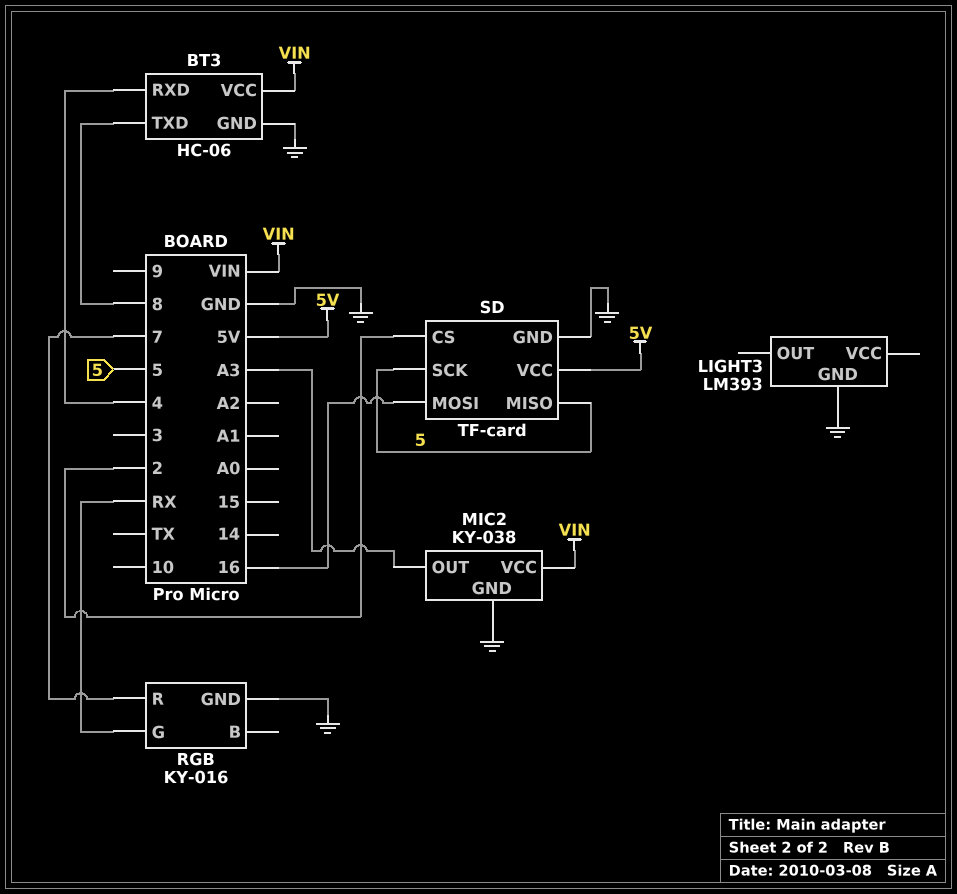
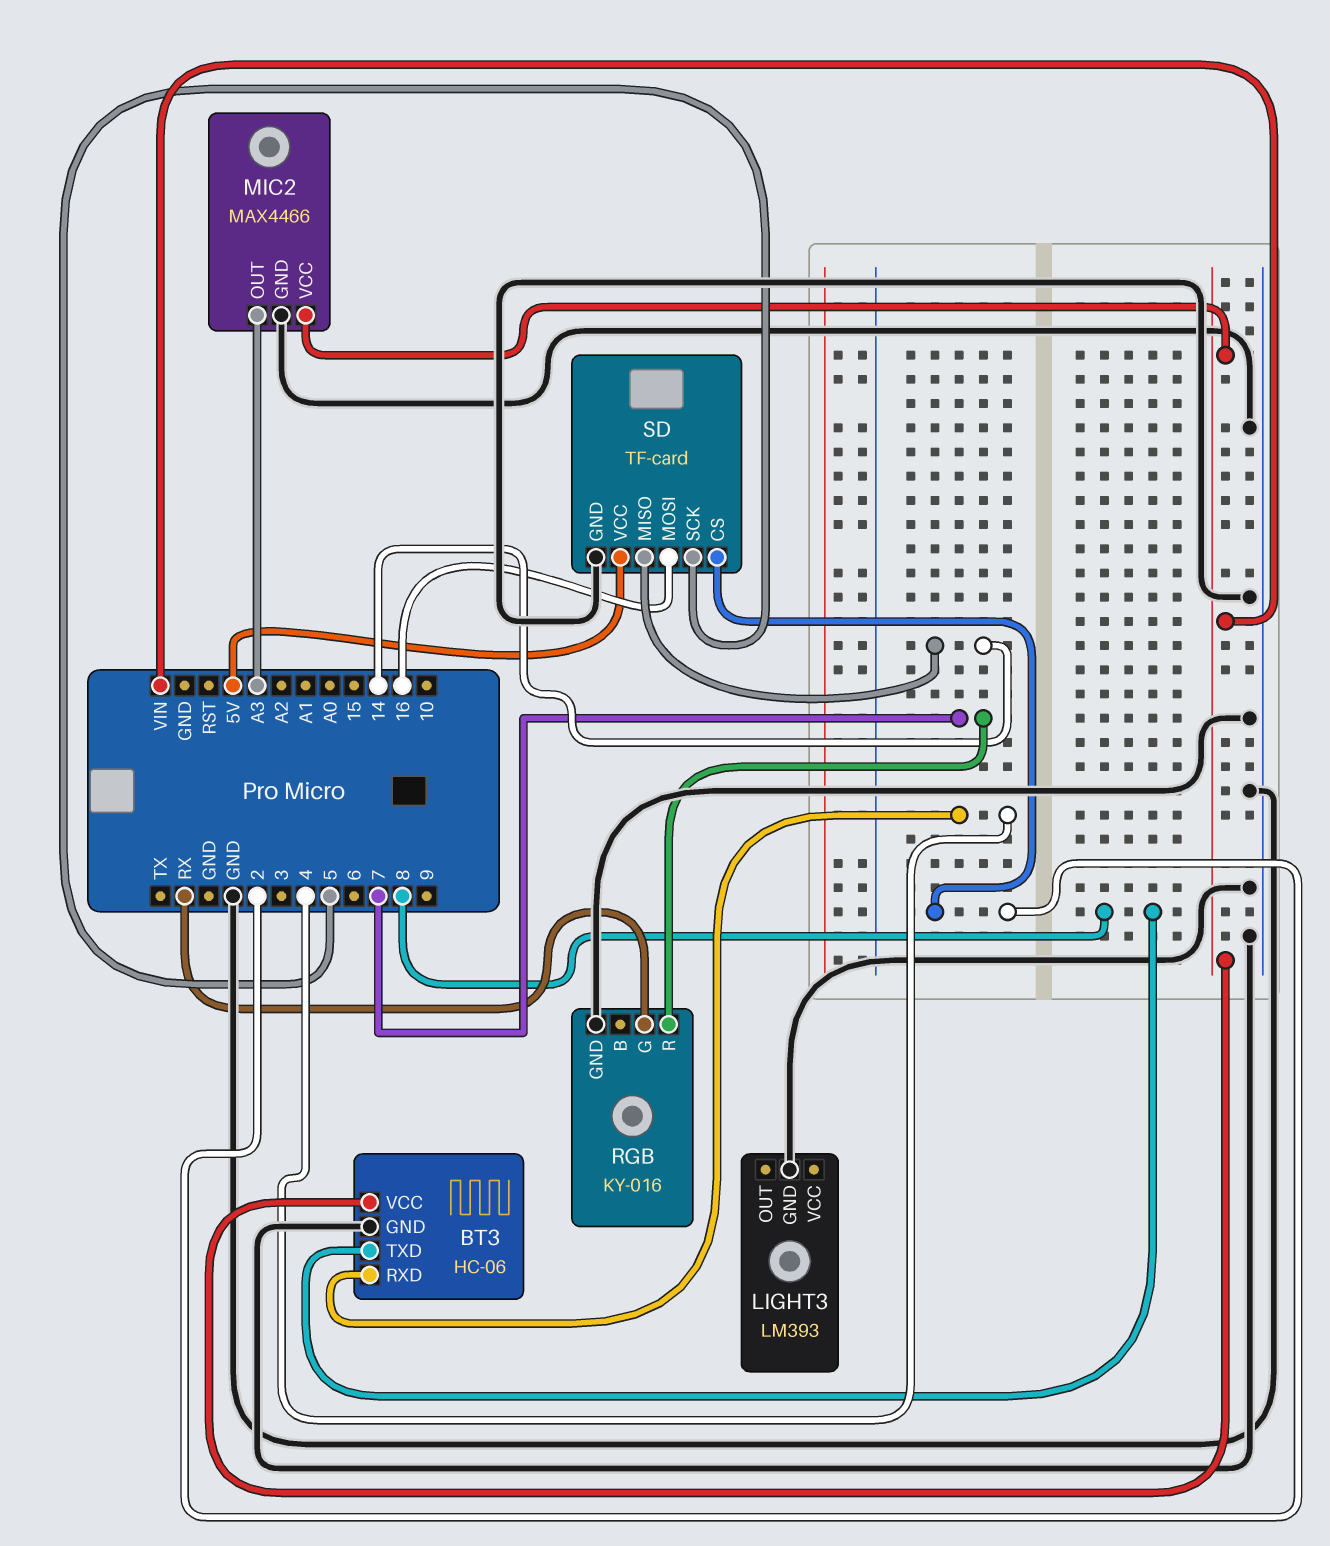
MIC2: KY-038 -> MAX4466
SD pin MISO: 5 -> 14

